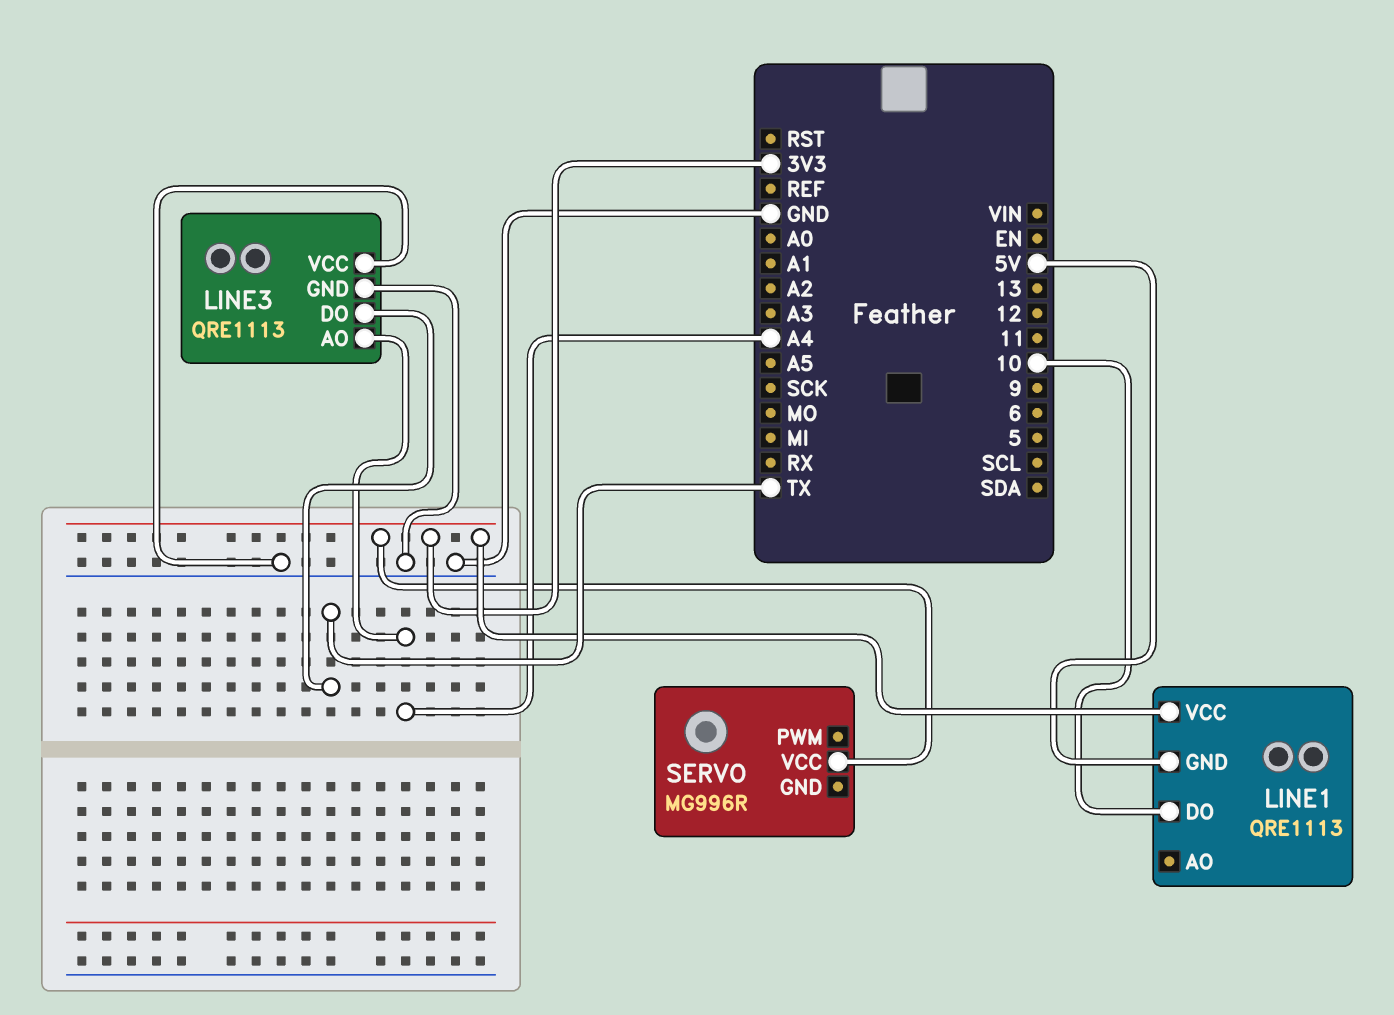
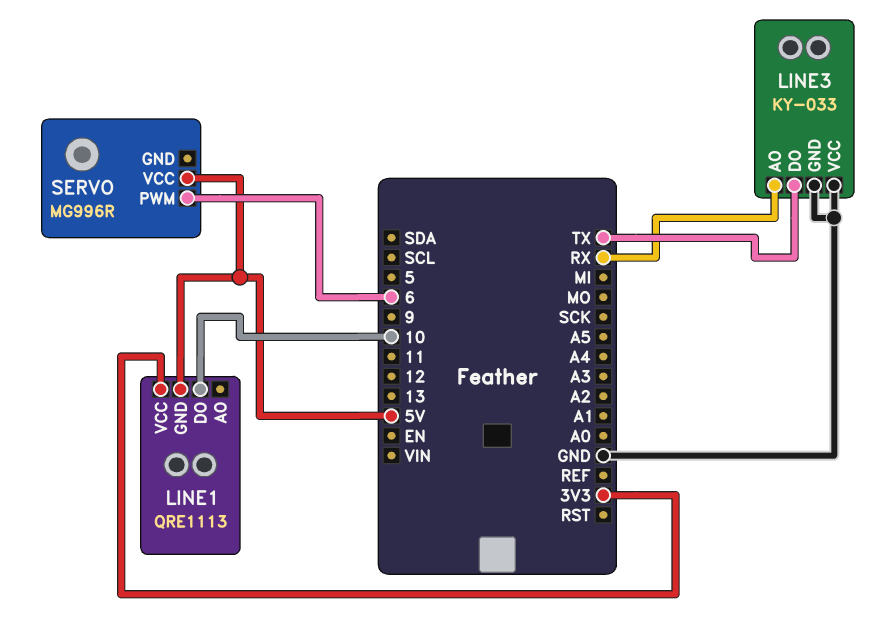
LINE3: QRE1113 -> KY-033
LINE3 pin AO: A4 -> RX
SERVO pin PWM: none -> 6
SERVO pin VCC: 3V3 -> 5V

